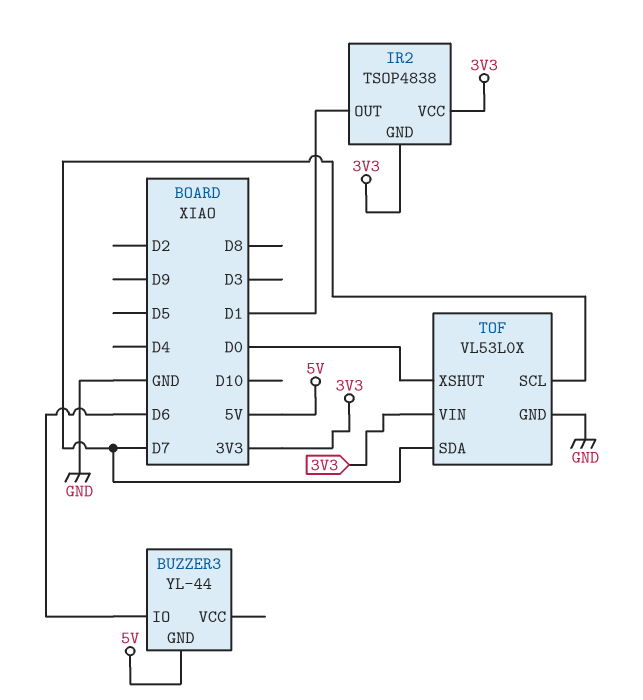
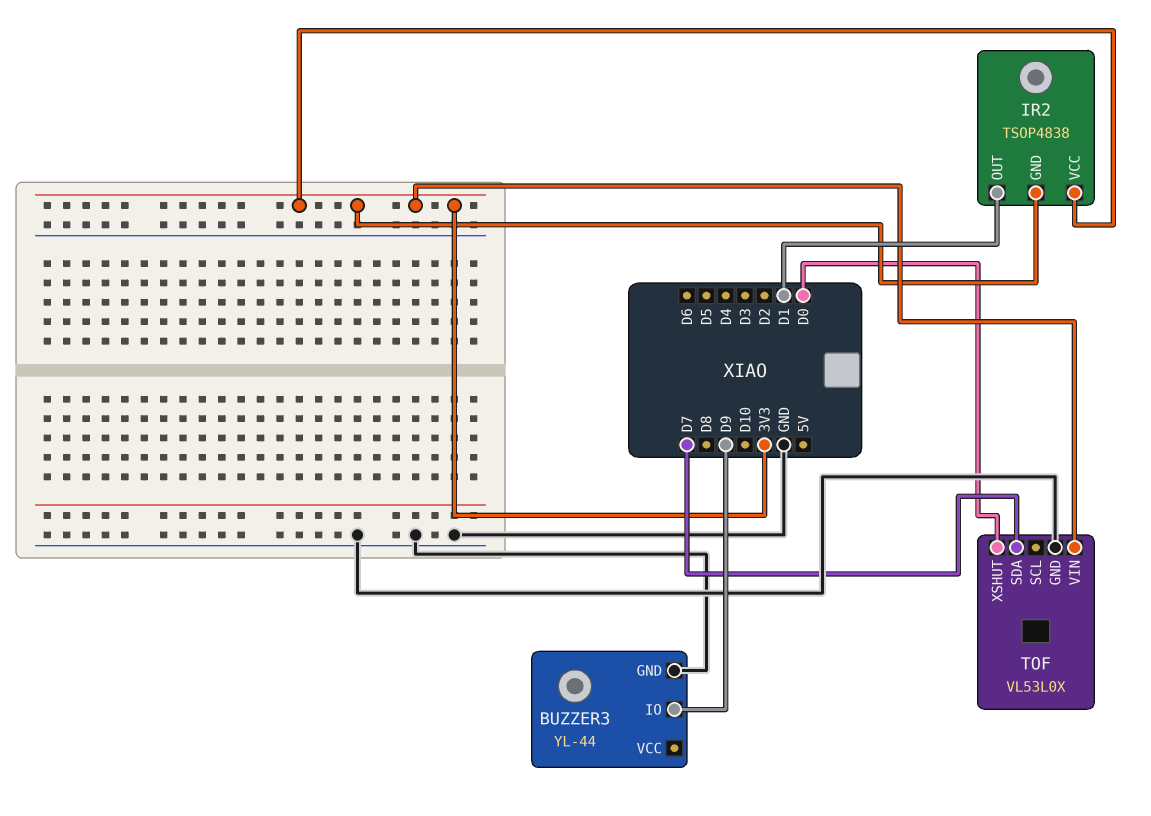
BUZZER3 pin GND: 5V -> GND
BUZZER3 pin IO: D6 -> D9
TOF pin SCL: D7 -> none

